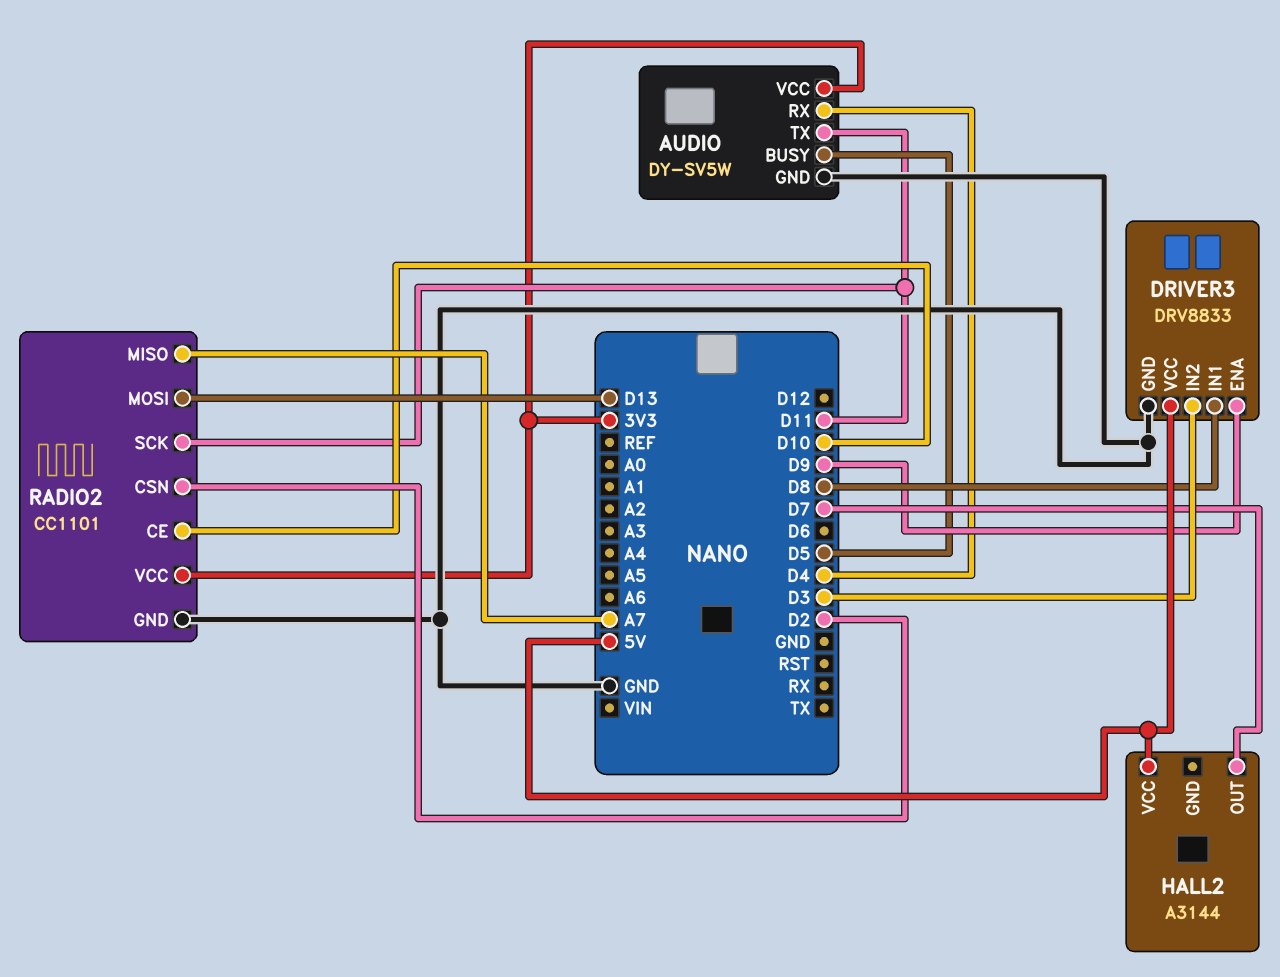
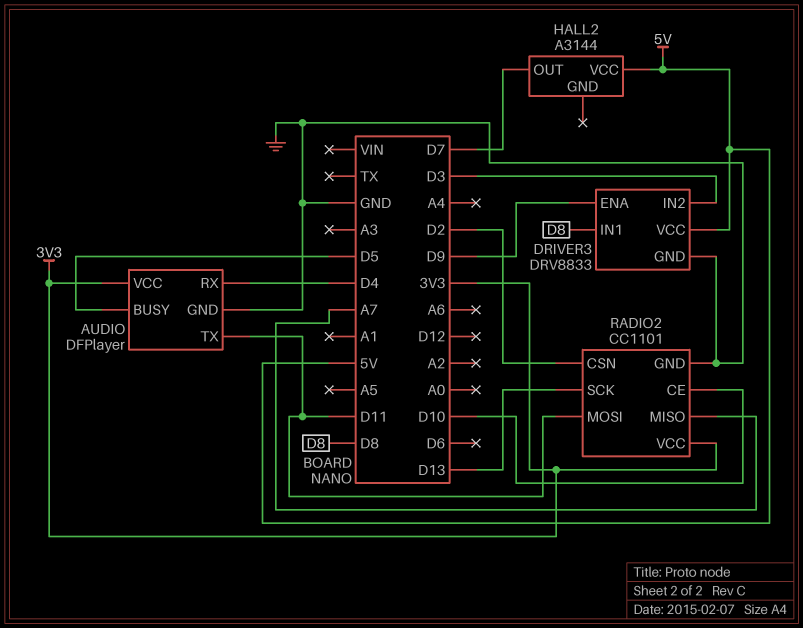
AUDIO: DY-SV5W -> DFPlayer
RADIO2 pin MOSI: D13 -> D11
RADIO2 pin SCK: D11 -> D13

